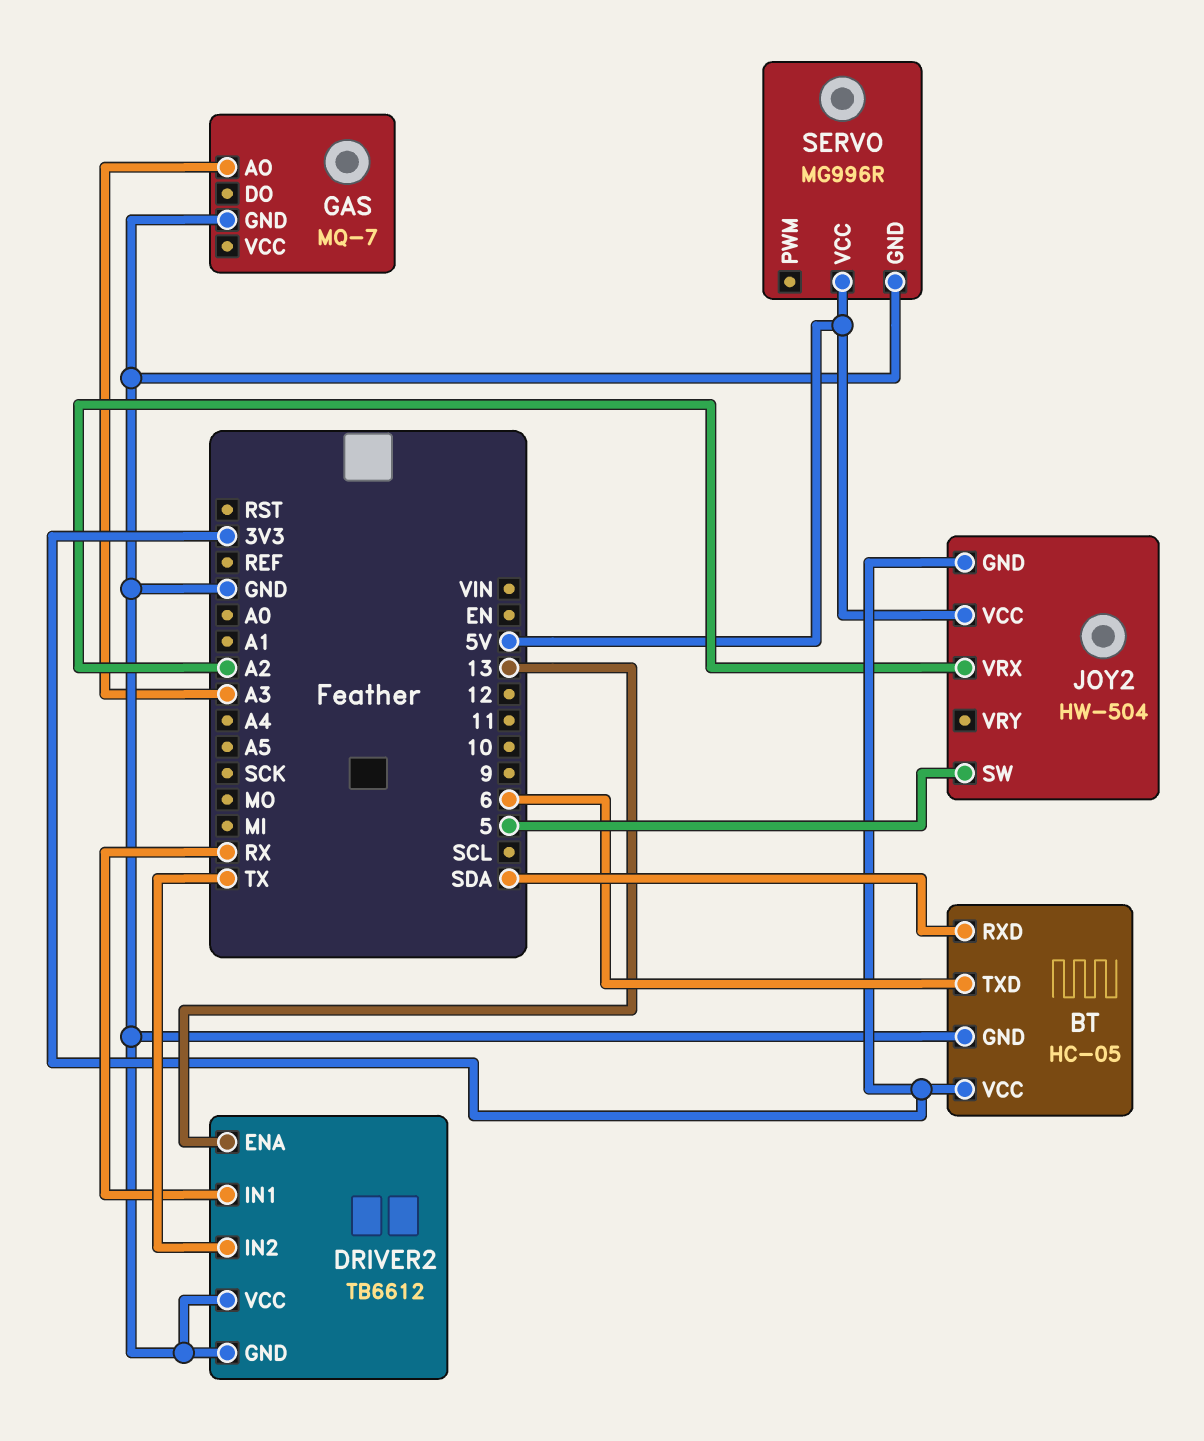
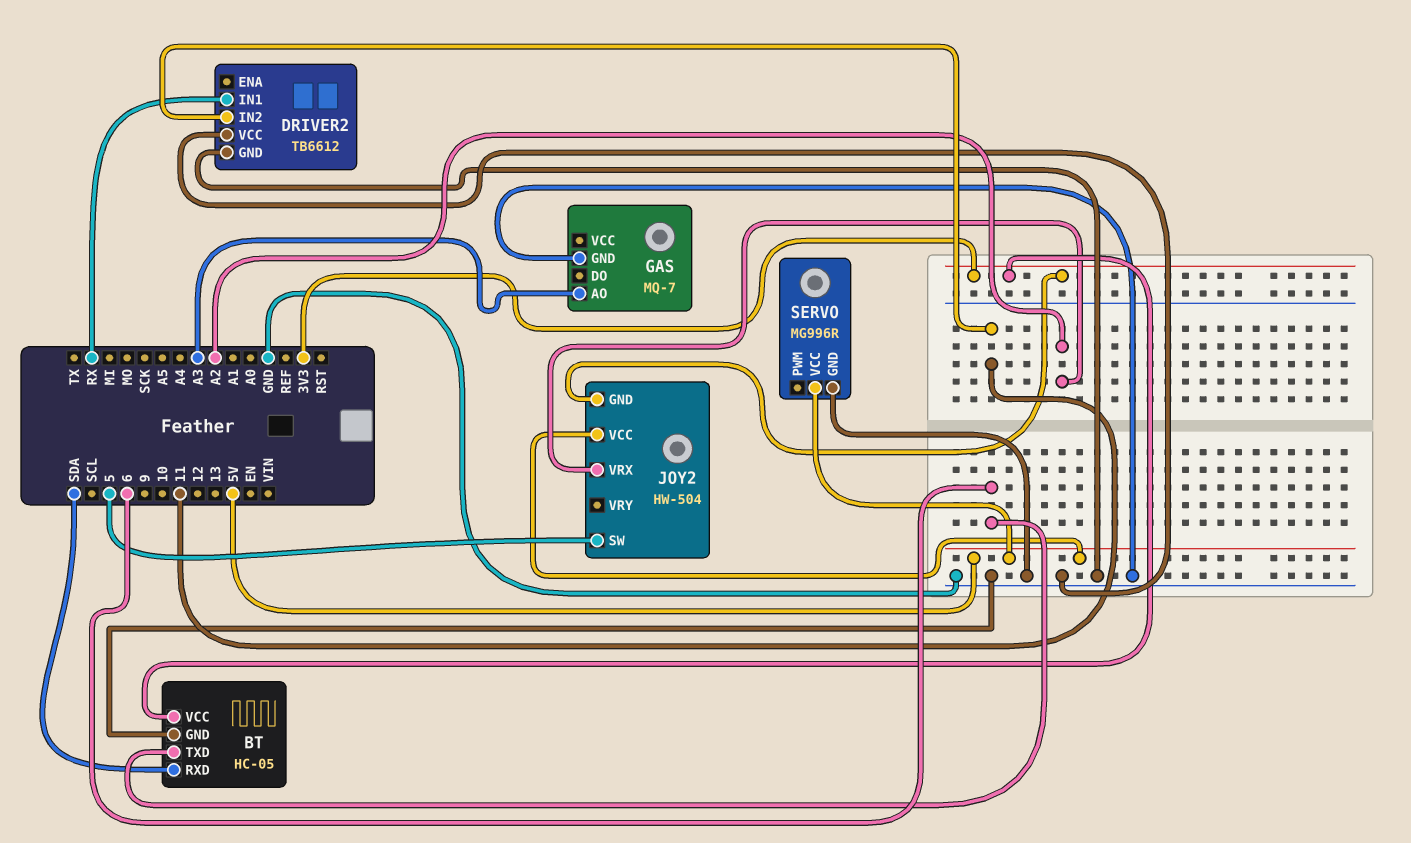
DRIVER2 pin ENA: 13 -> none
DRIVER2 pin IN2: TX -> 11

